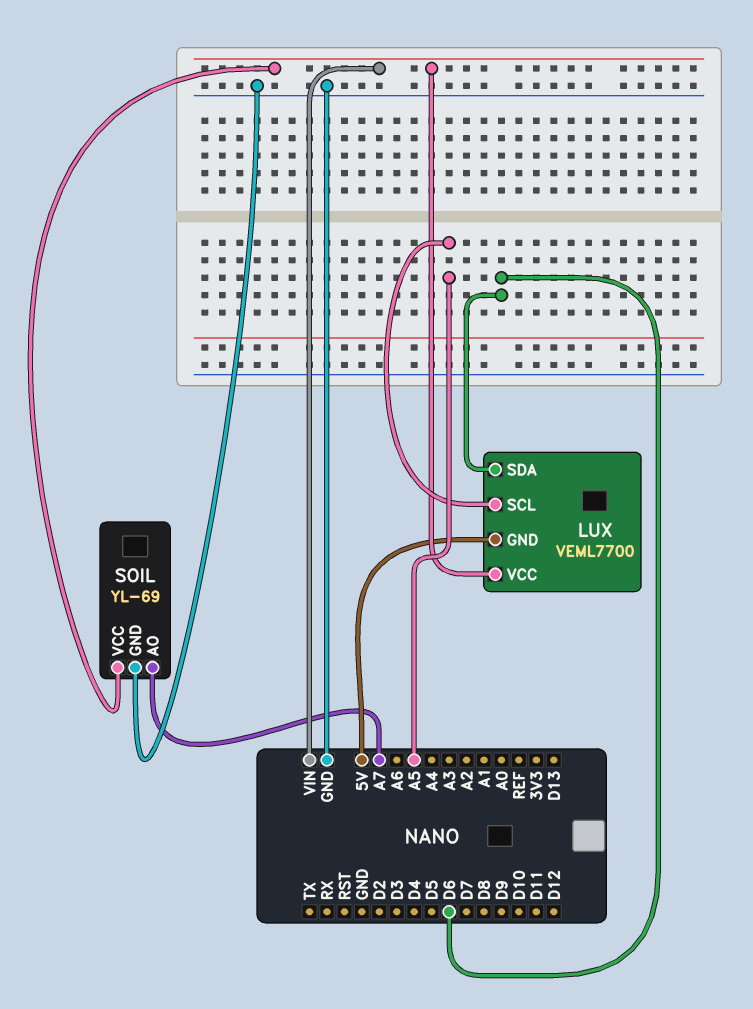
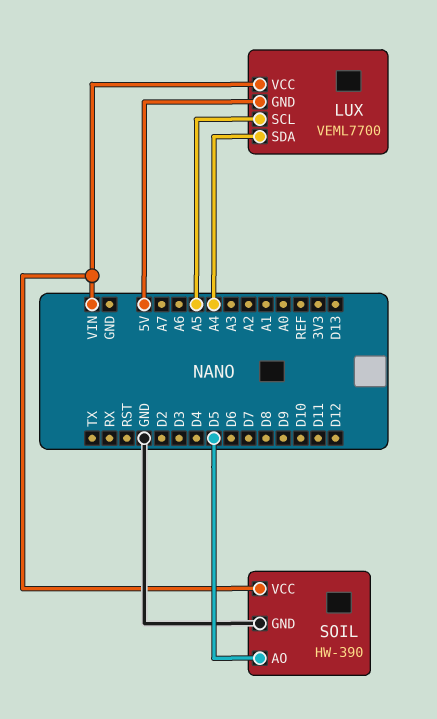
LUX pin SDA: D6 -> A4
SOIL: YL-69 -> HW-390
SOIL pin AO: A7 -> D5

